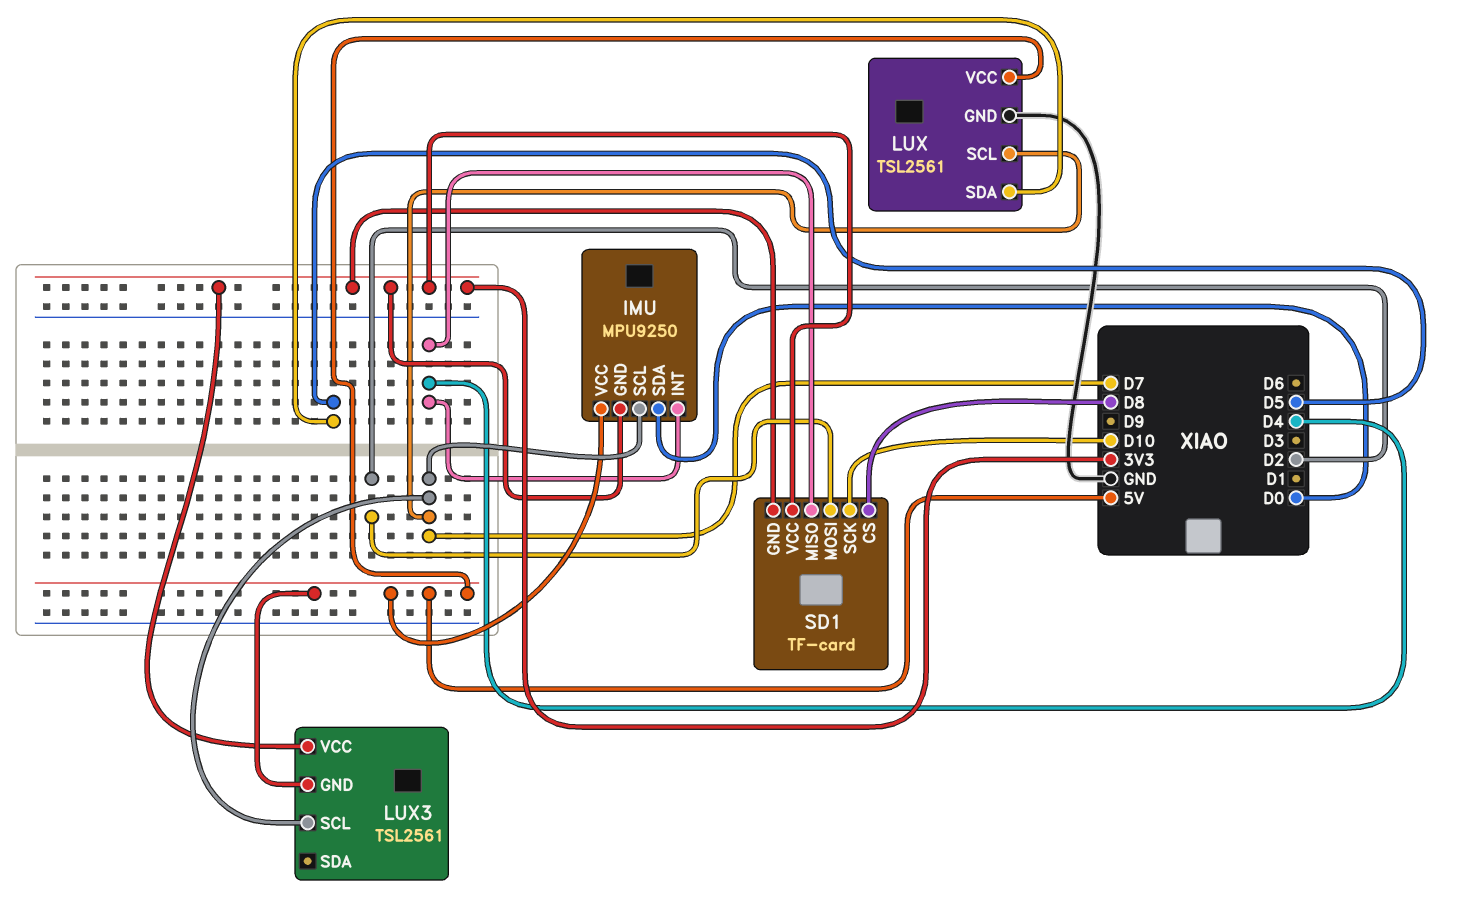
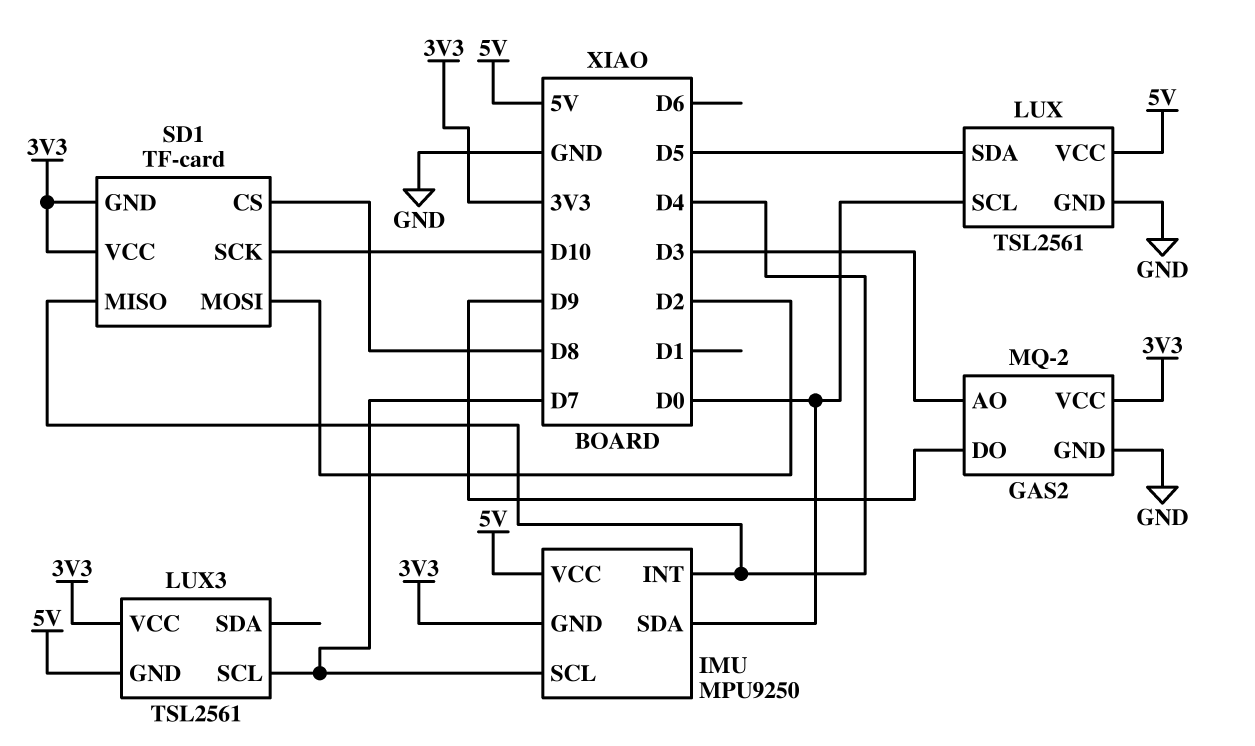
GAS2: none -> MQ-2
GAS2 pin AO: none -> D3
GAS2 pin DO: none -> D9
GAS2 pin GND: none -> GND
GAS2 pin VCC: none -> 3V3
LUX pin SCL: D7 -> D0

